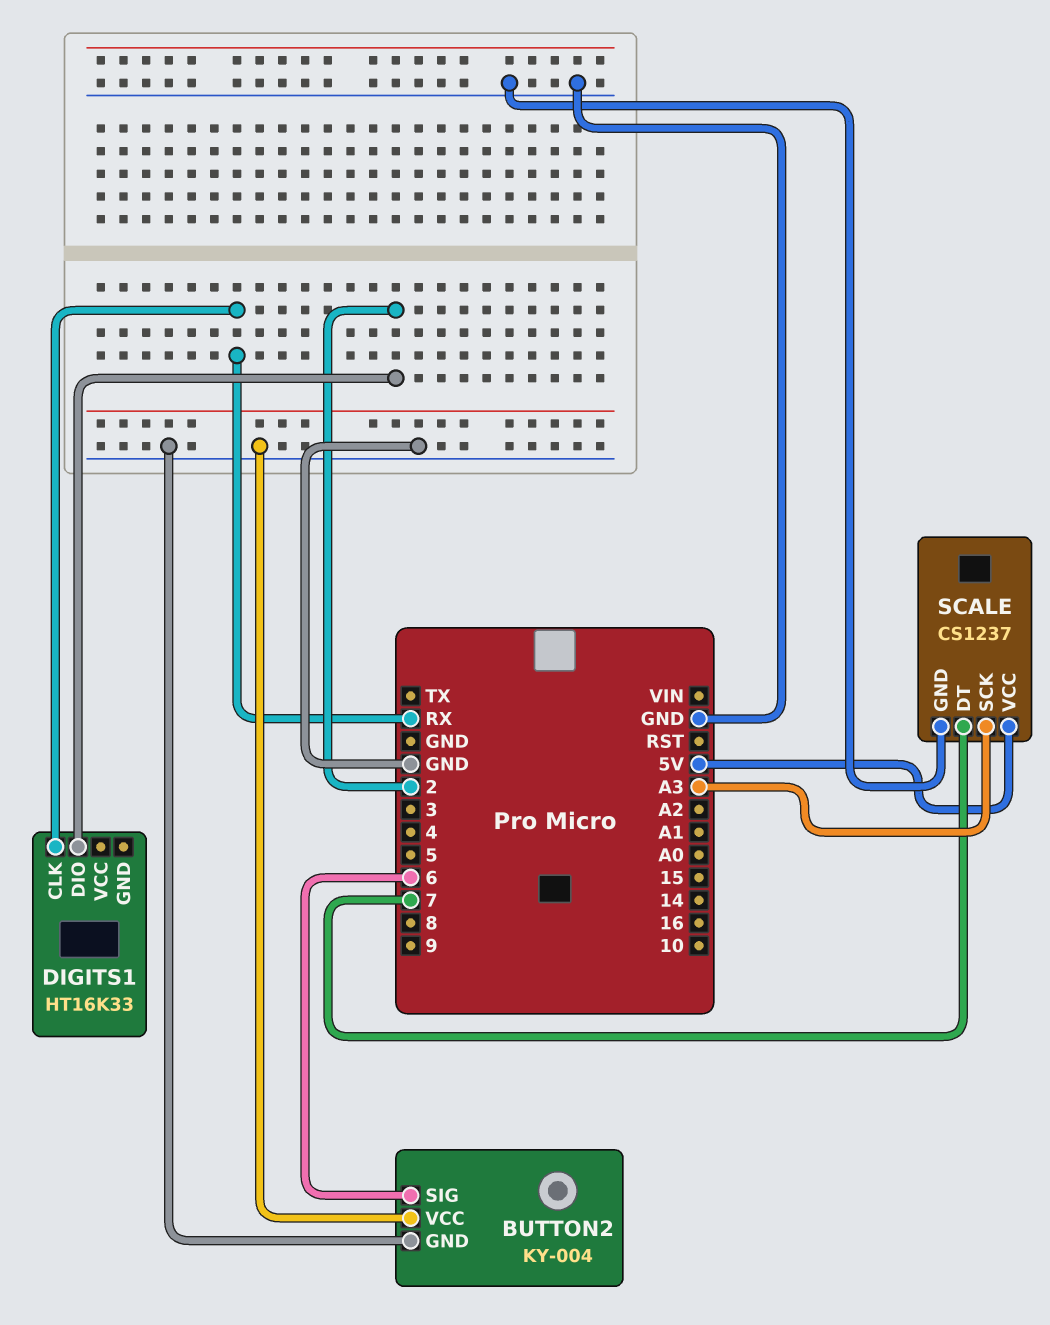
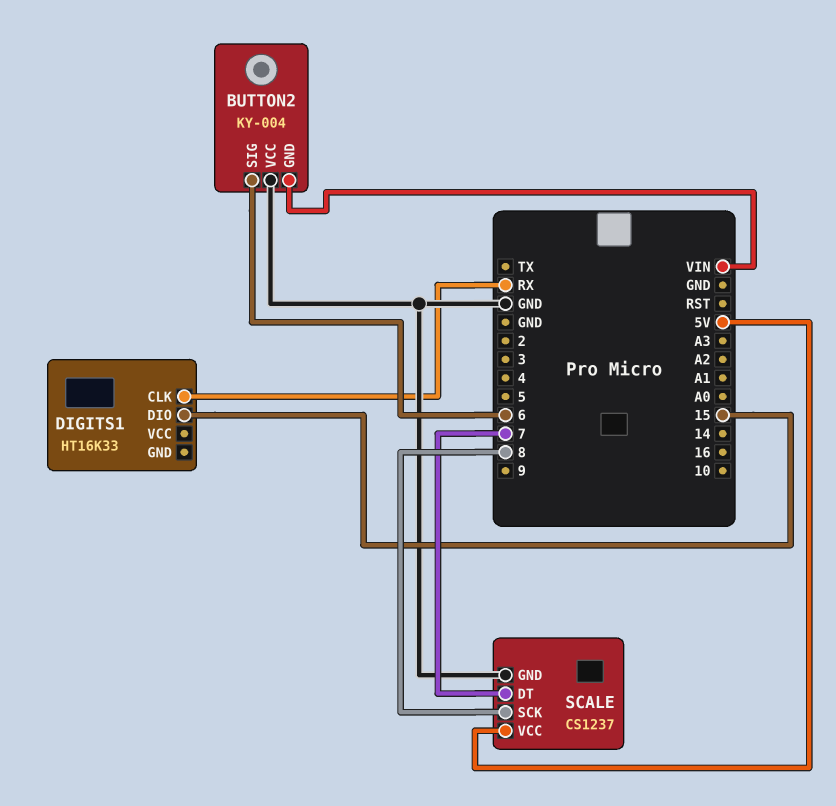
BUTTON2 pin GND: GND -> VIN
DIGITS1 pin DIO: 2 -> 15
SCALE pin SCK: A3 -> 8

